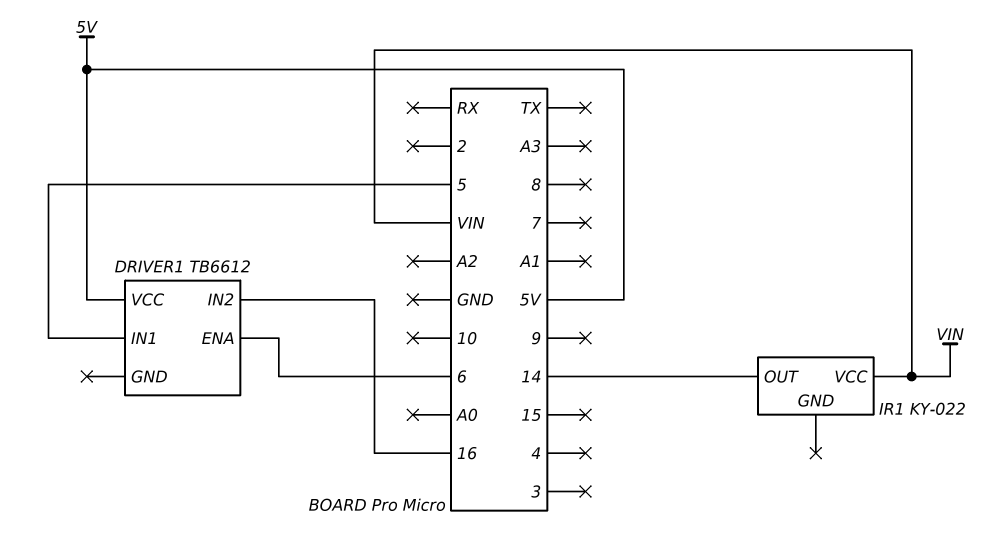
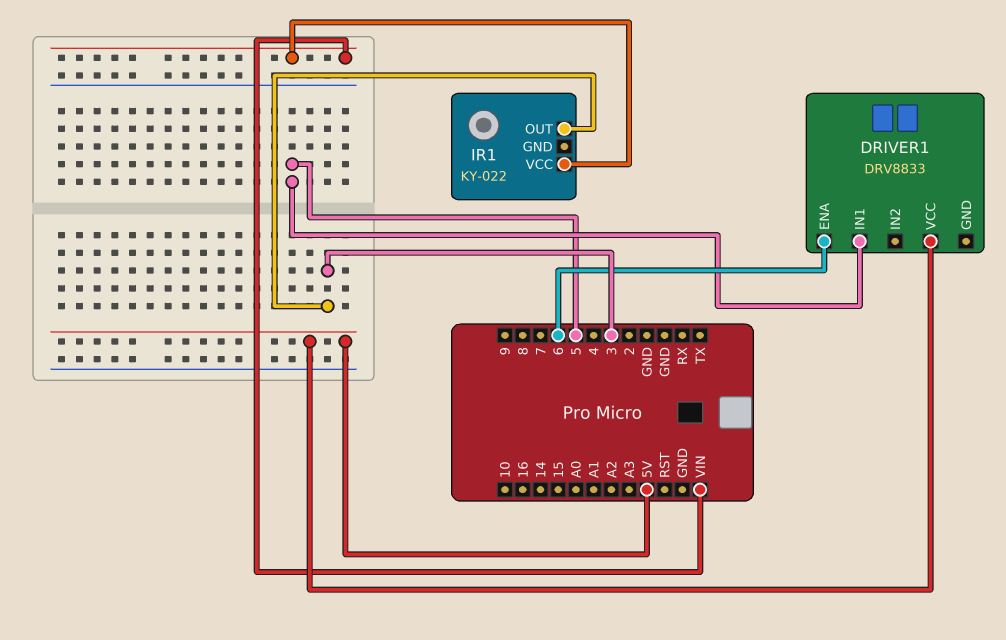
DRIVER1: TB6612 -> DRV8833
DRIVER1 pin IN2: 16 -> none
IR1 pin OUT: 14 -> 3

